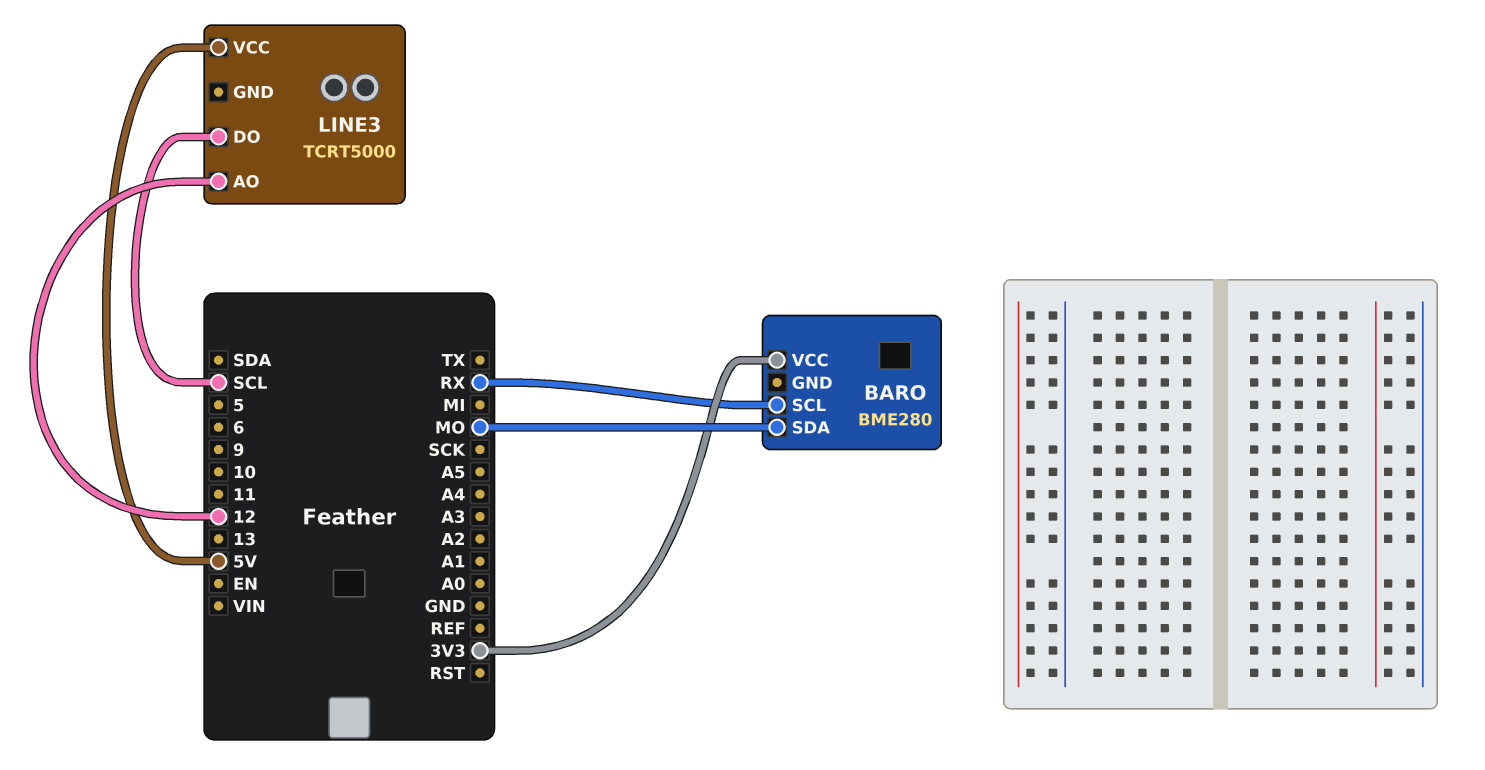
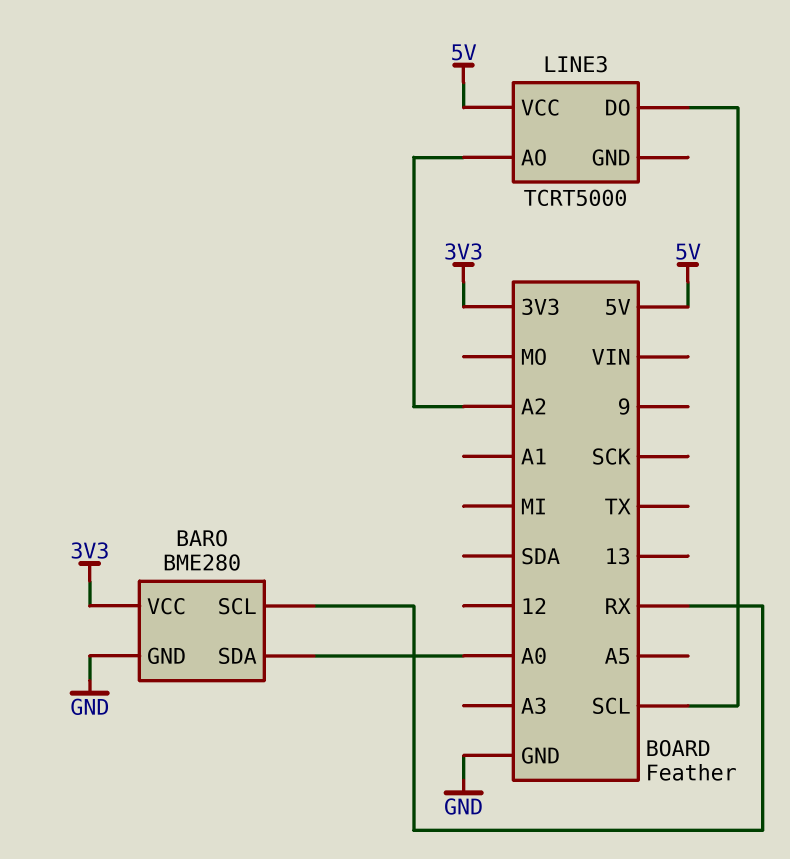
BARO pin GND: none -> GND
BARO pin SDA: MO -> A0
LINE3 pin AO: 12 -> A2

